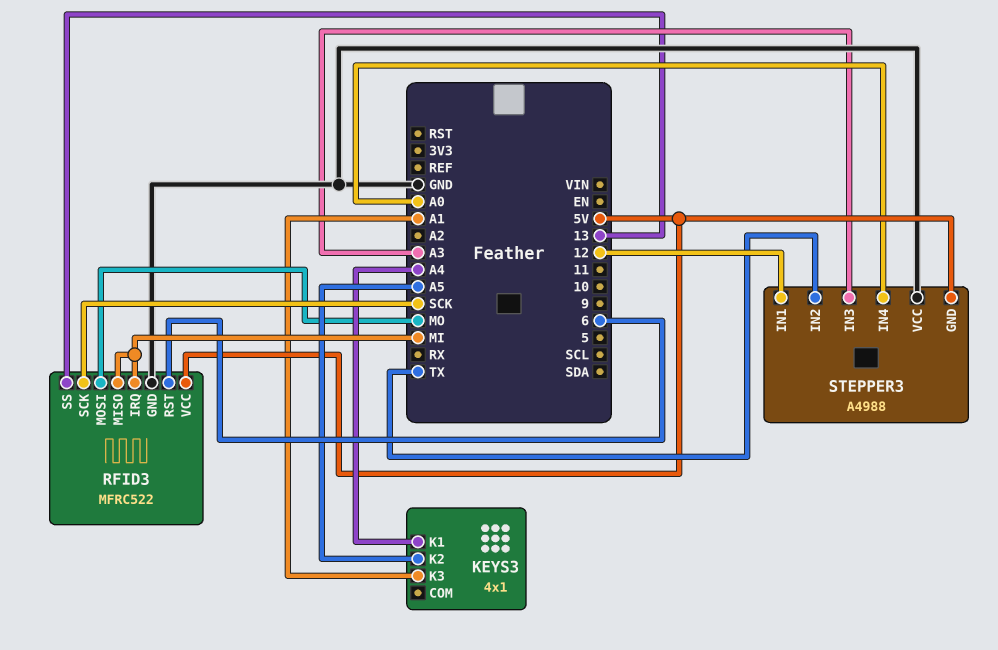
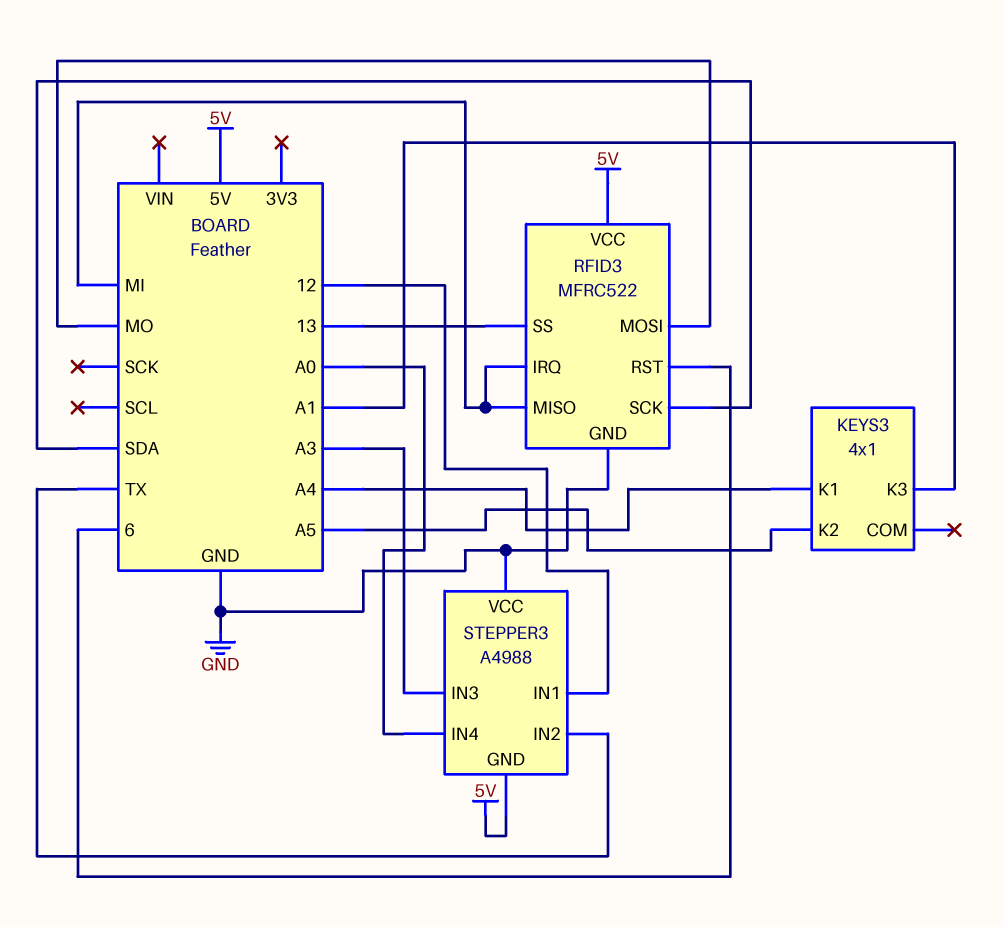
RFID3 pin SCK: SCK -> SDA

